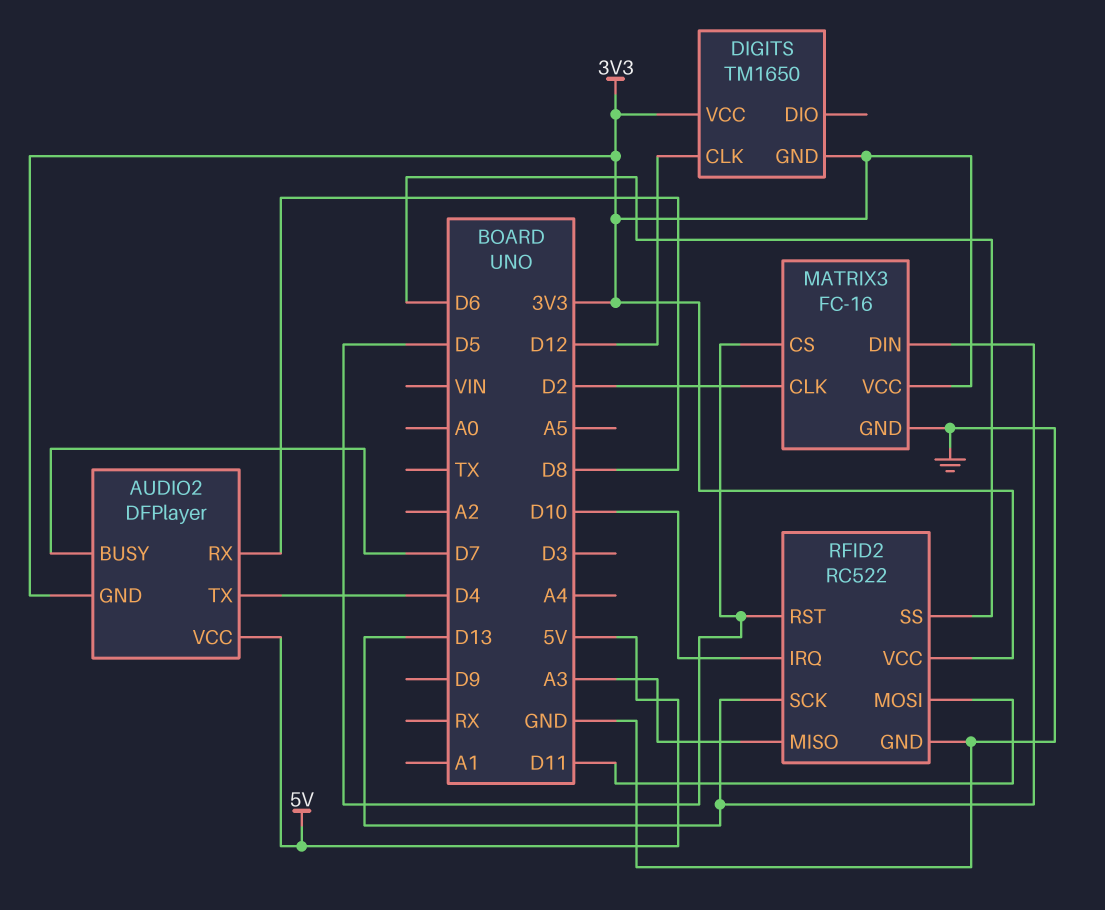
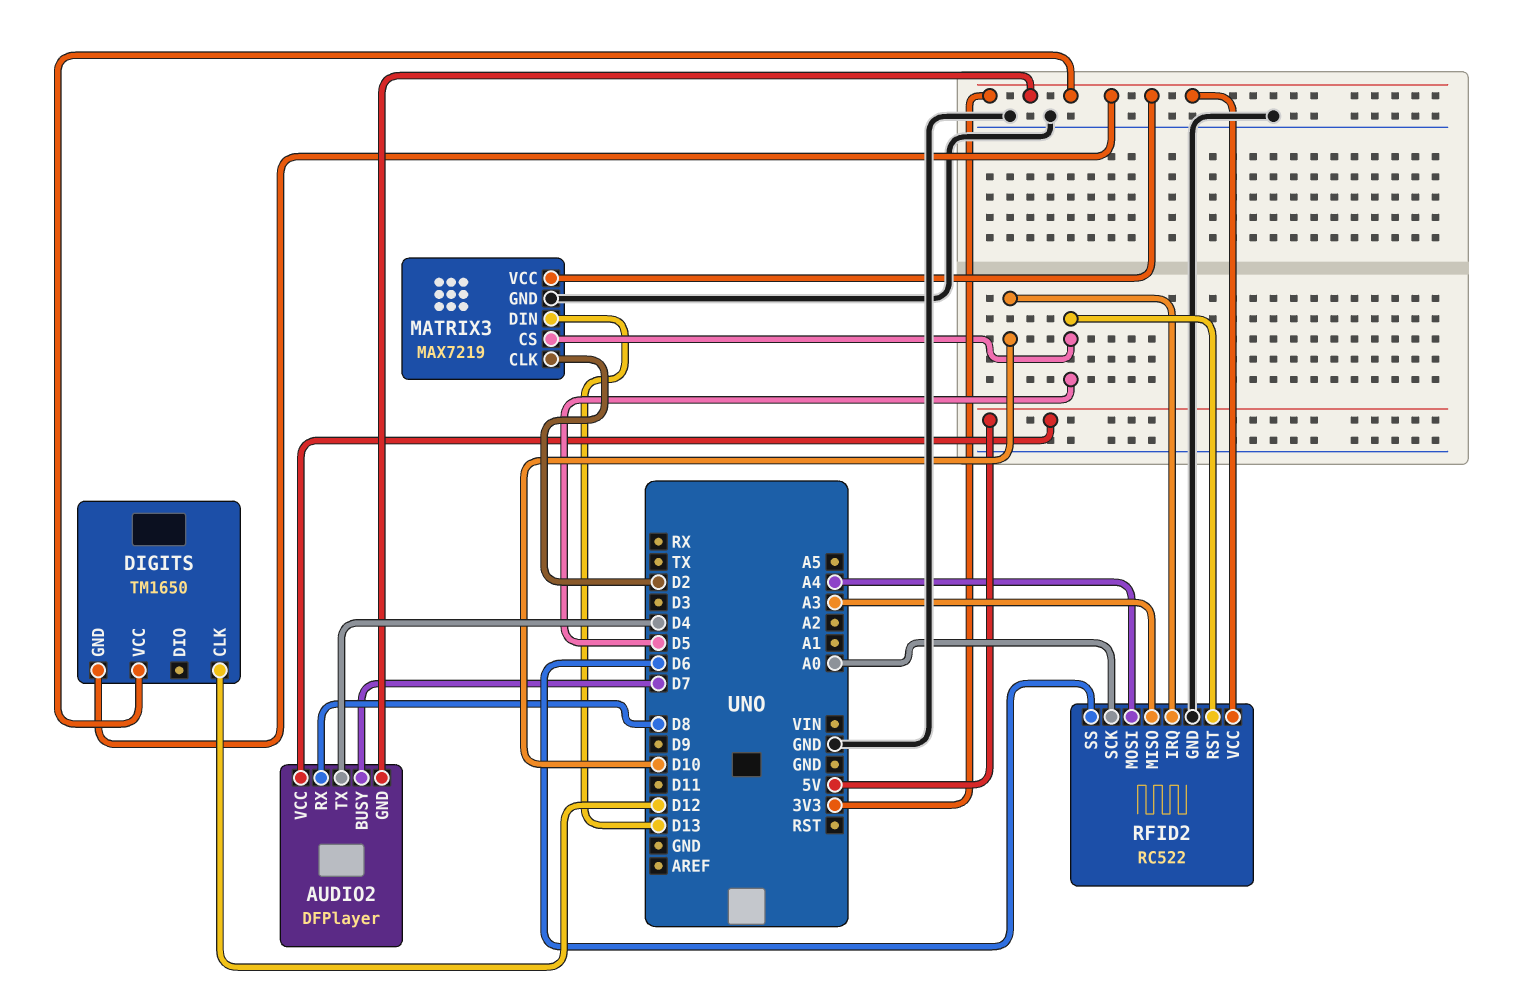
MATRIX3: FC-16 -> MAX7219
RFID2 pin MOSI: D11 -> A4
RFID2 pin SCK: D13 -> A0

